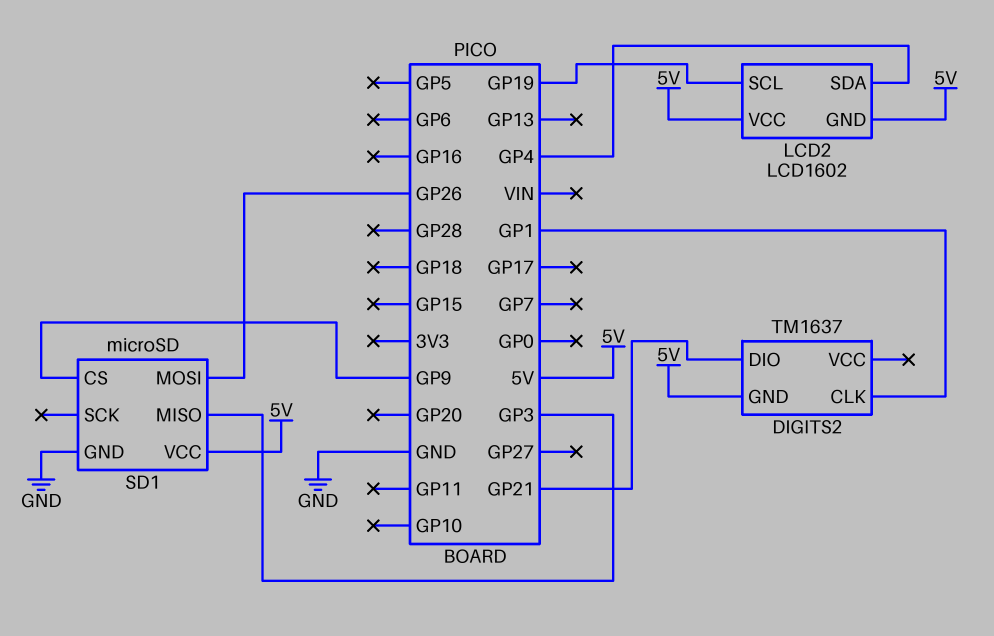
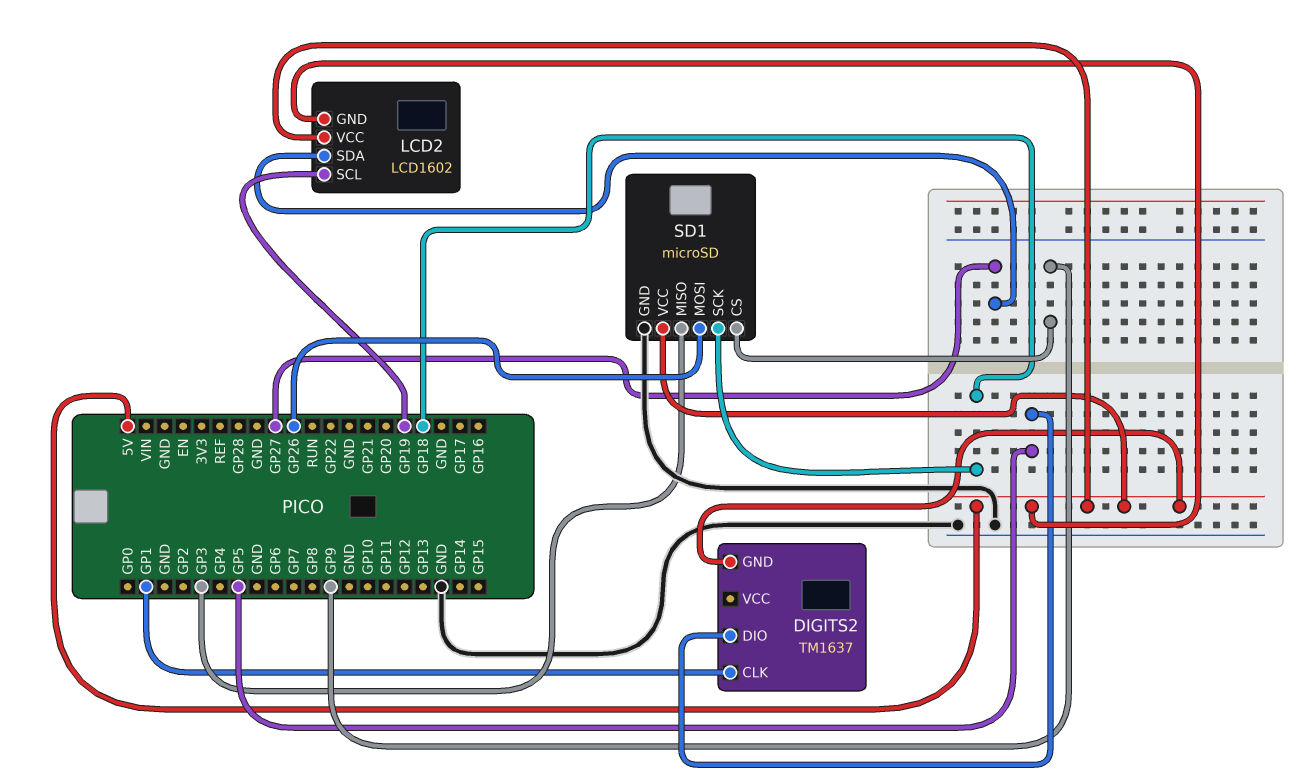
DIGITS2 pin DIO: GP21 -> GP5
LCD2 pin SDA: GP4 -> GP27
SD1 pin SCK: none -> GP18

